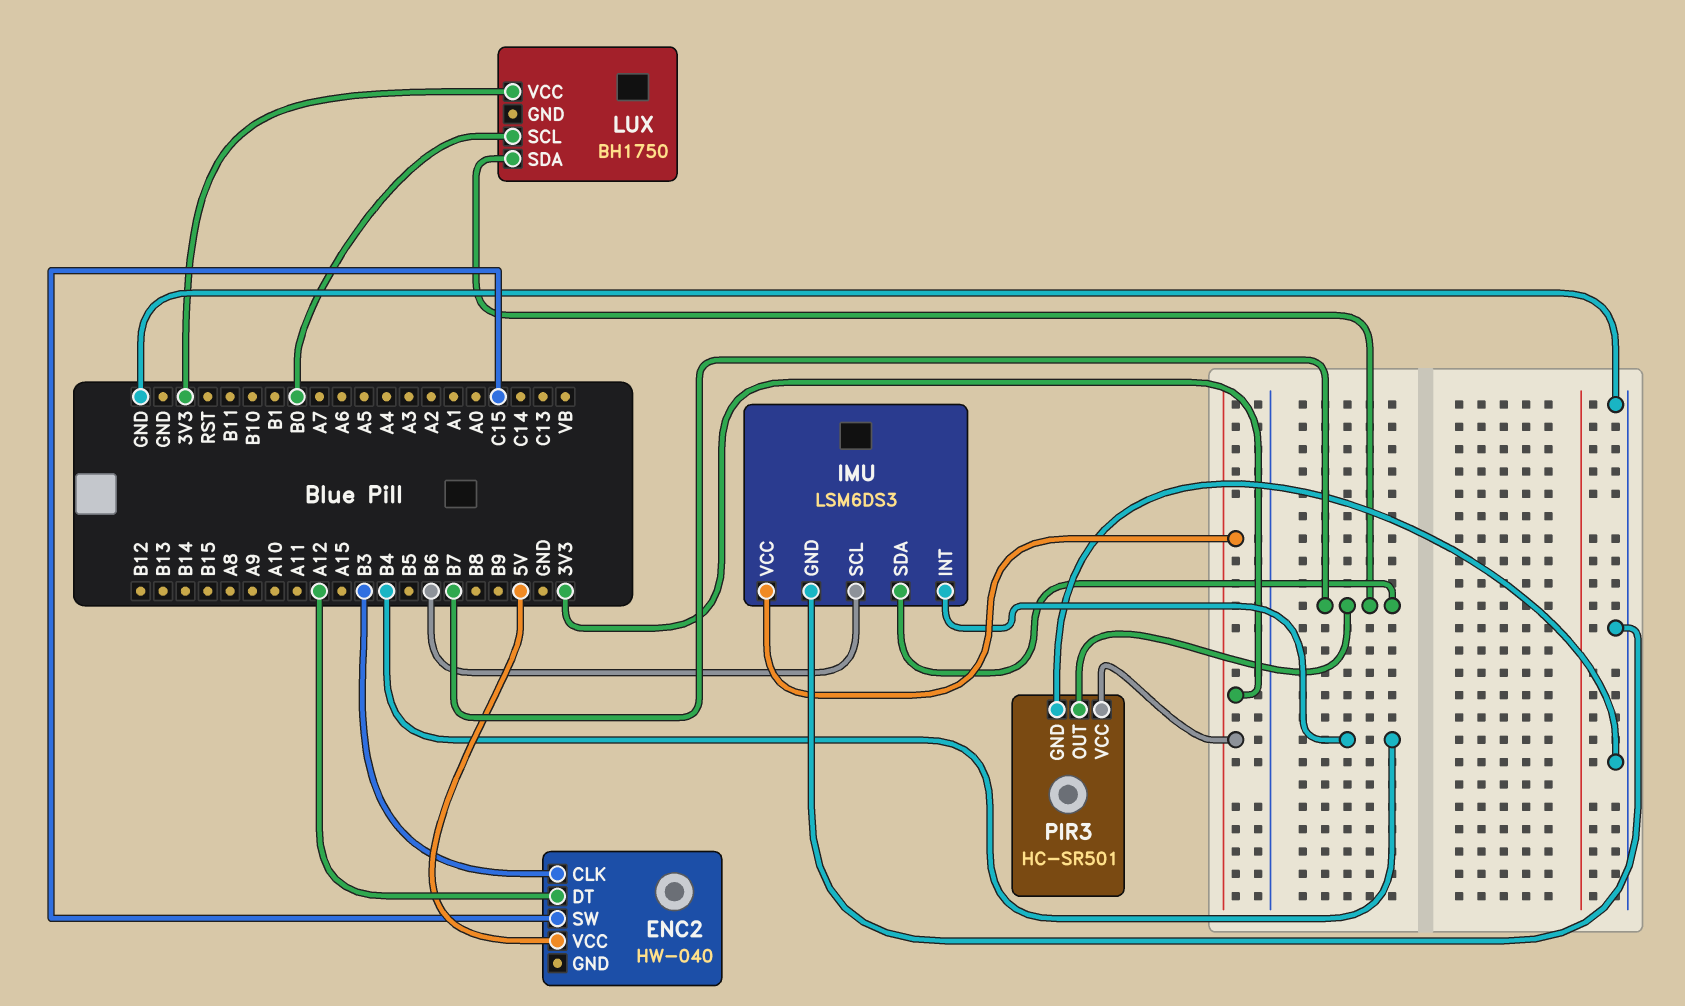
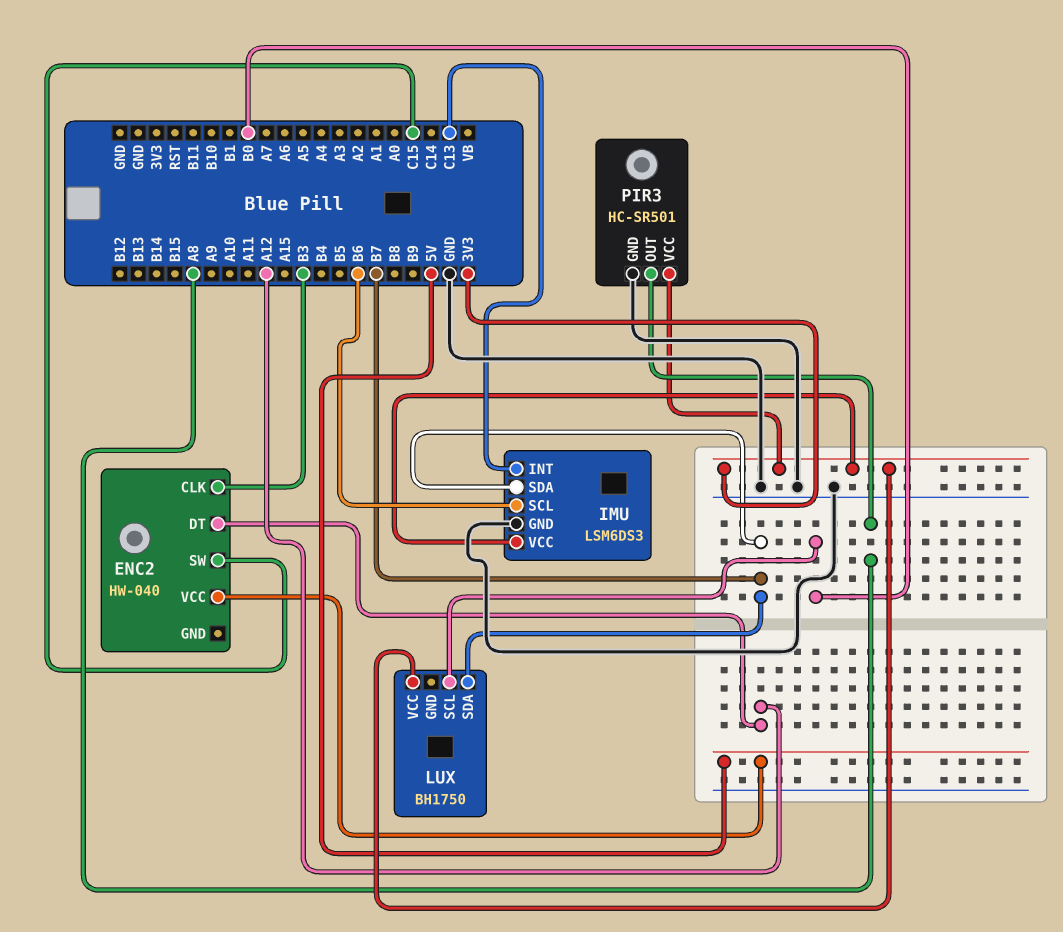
IMU pin INT: B4 -> C13
PIR3 pin OUT: B7 -> A8

